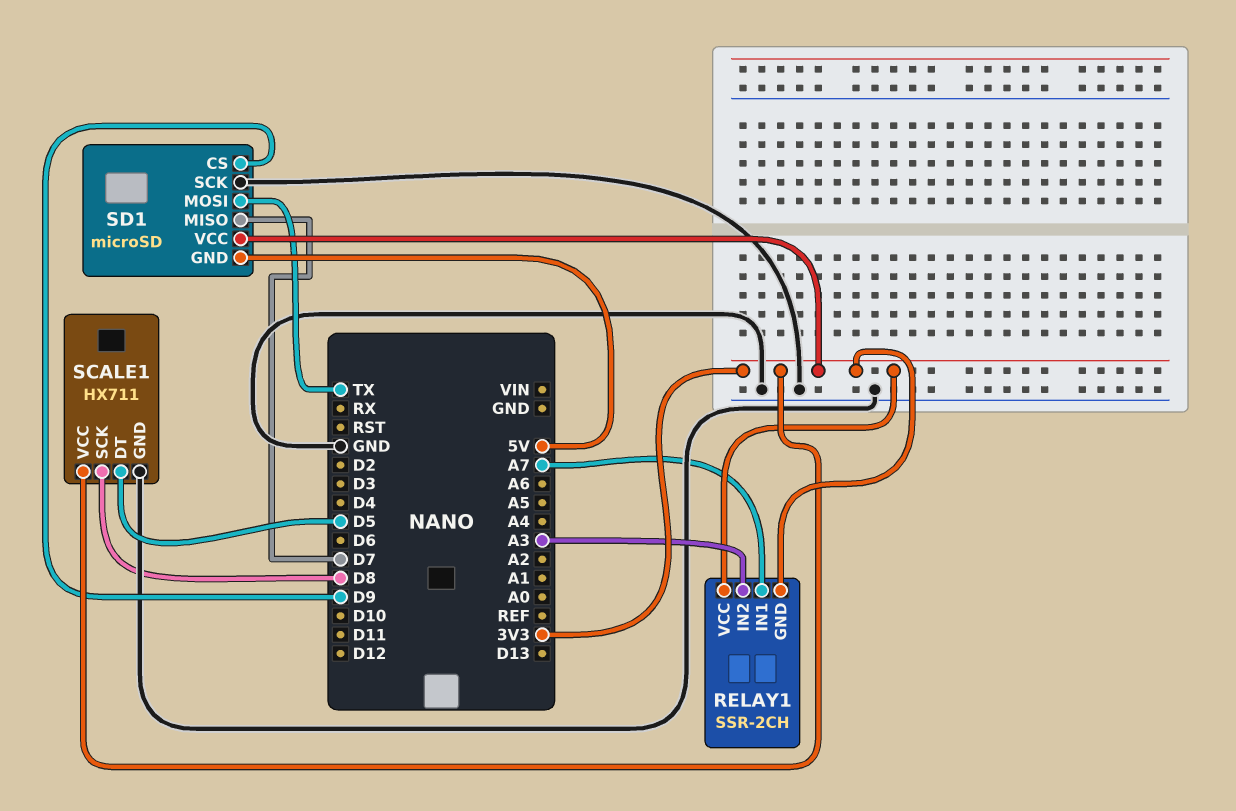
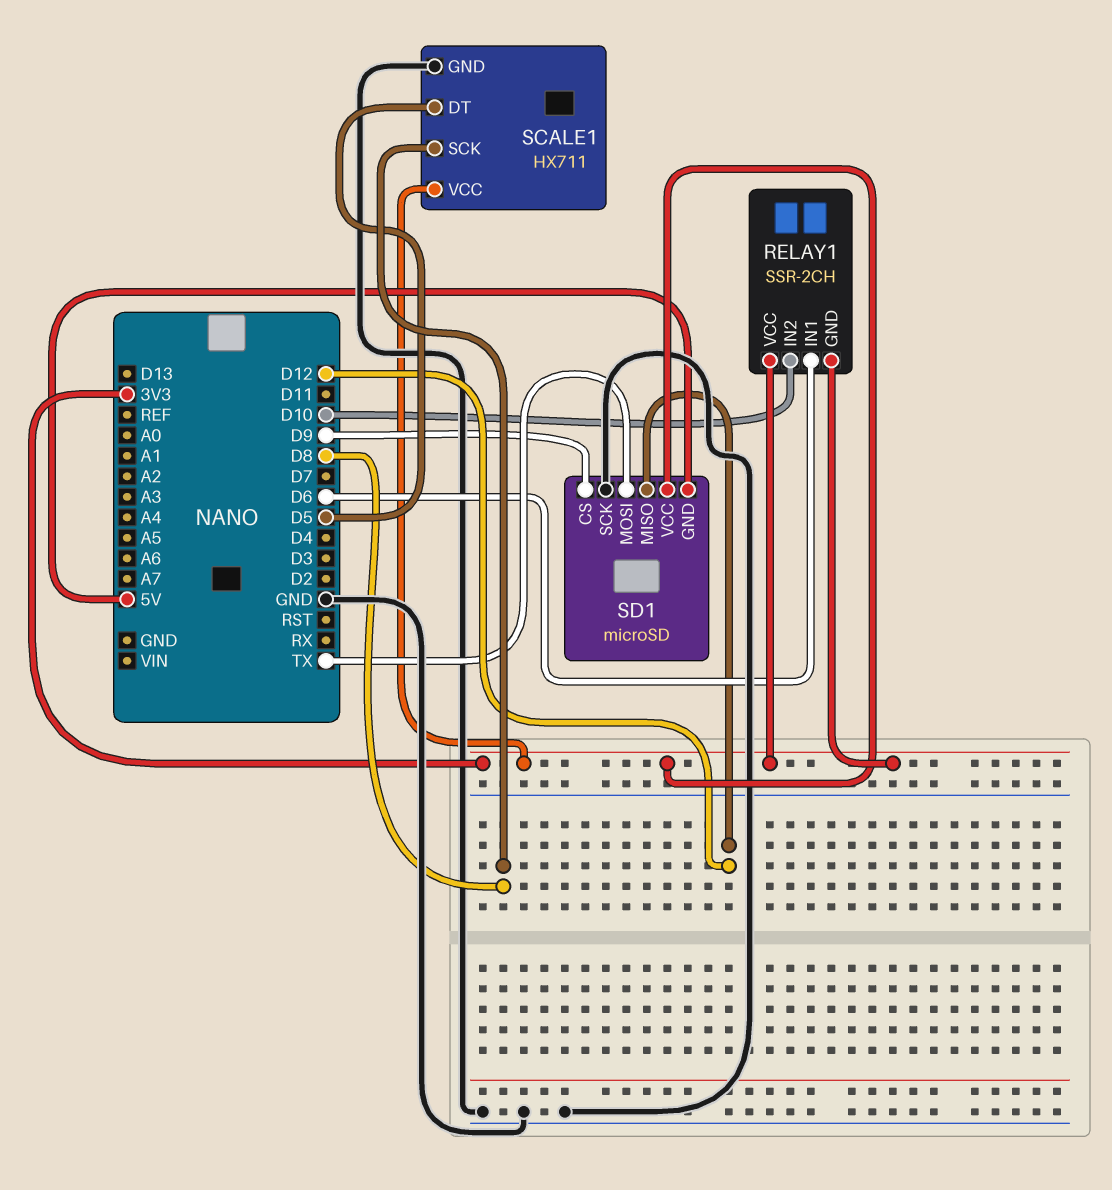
RELAY1 pin IN1: A7 -> D6
RELAY1 pin IN2: A3 -> D10
SD1 pin MISO: D7 -> D12

